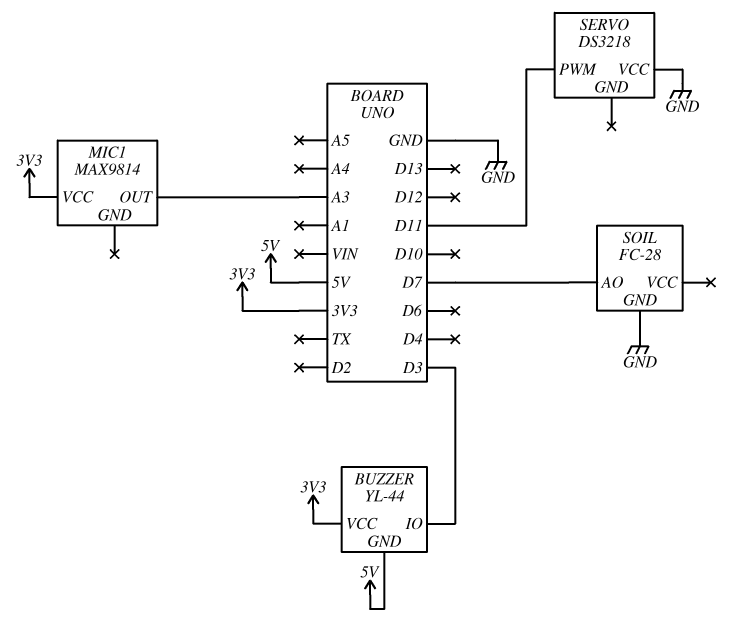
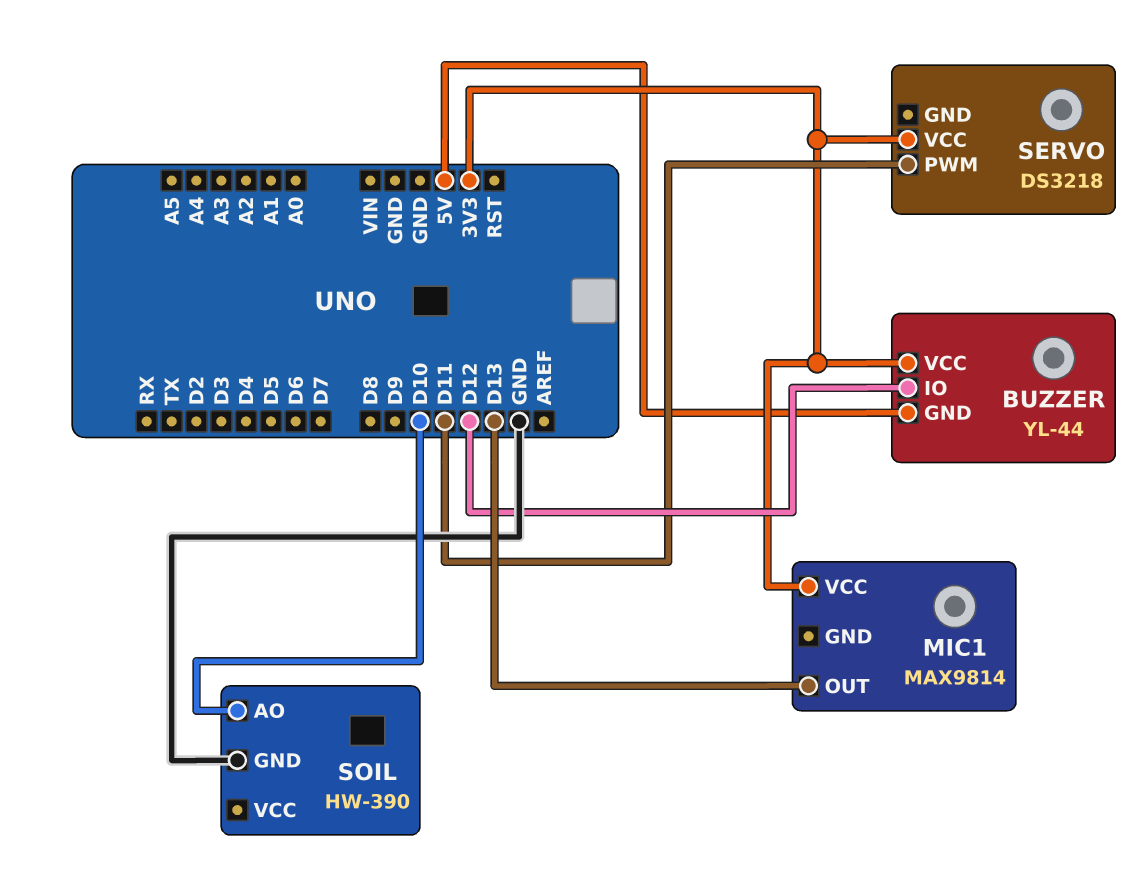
BUZZER pin IO: D3 -> D12
MIC1 pin OUT: A3 -> D13
SERVO pin VCC: GND -> 3V3
SOIL: FC-28 -> HW-390
SOIL pin AO: D7 -> D10

